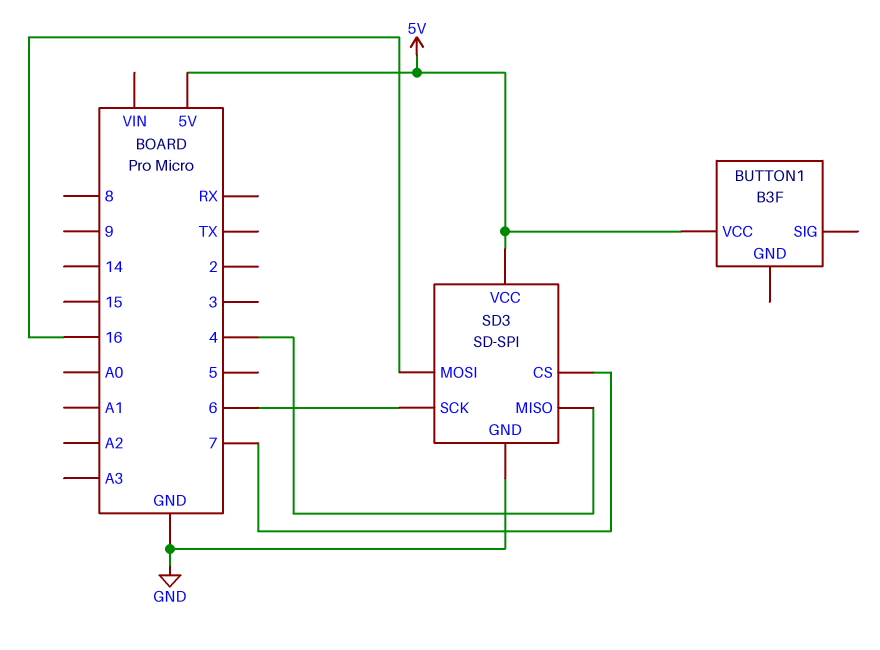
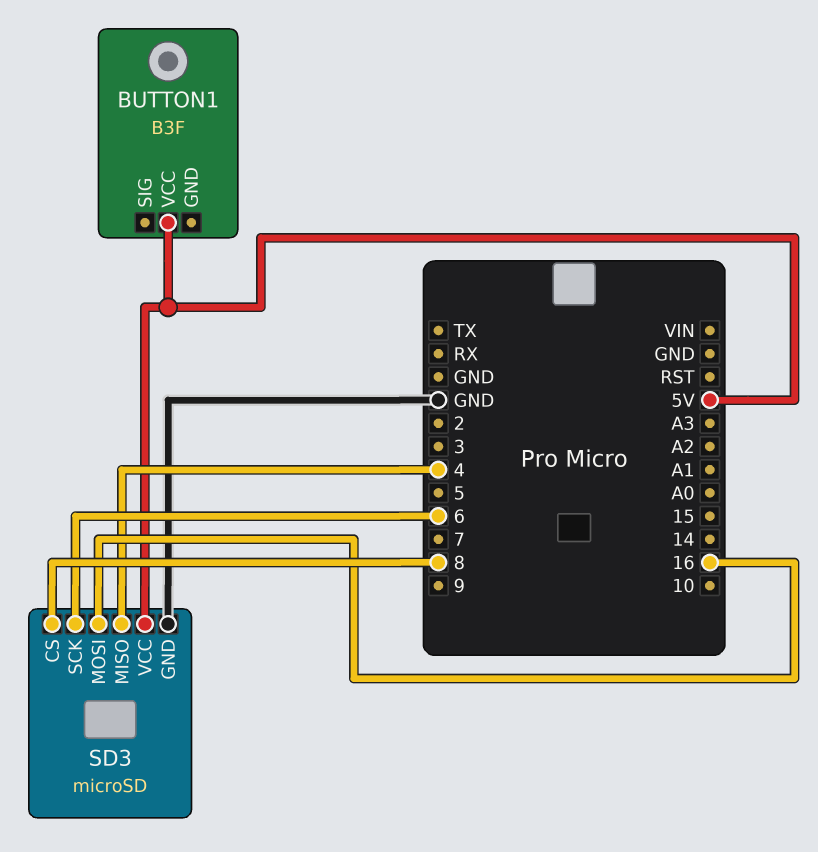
SD3: SD-SPI -> microSD
SD3 pin CS: 7 -> 8

